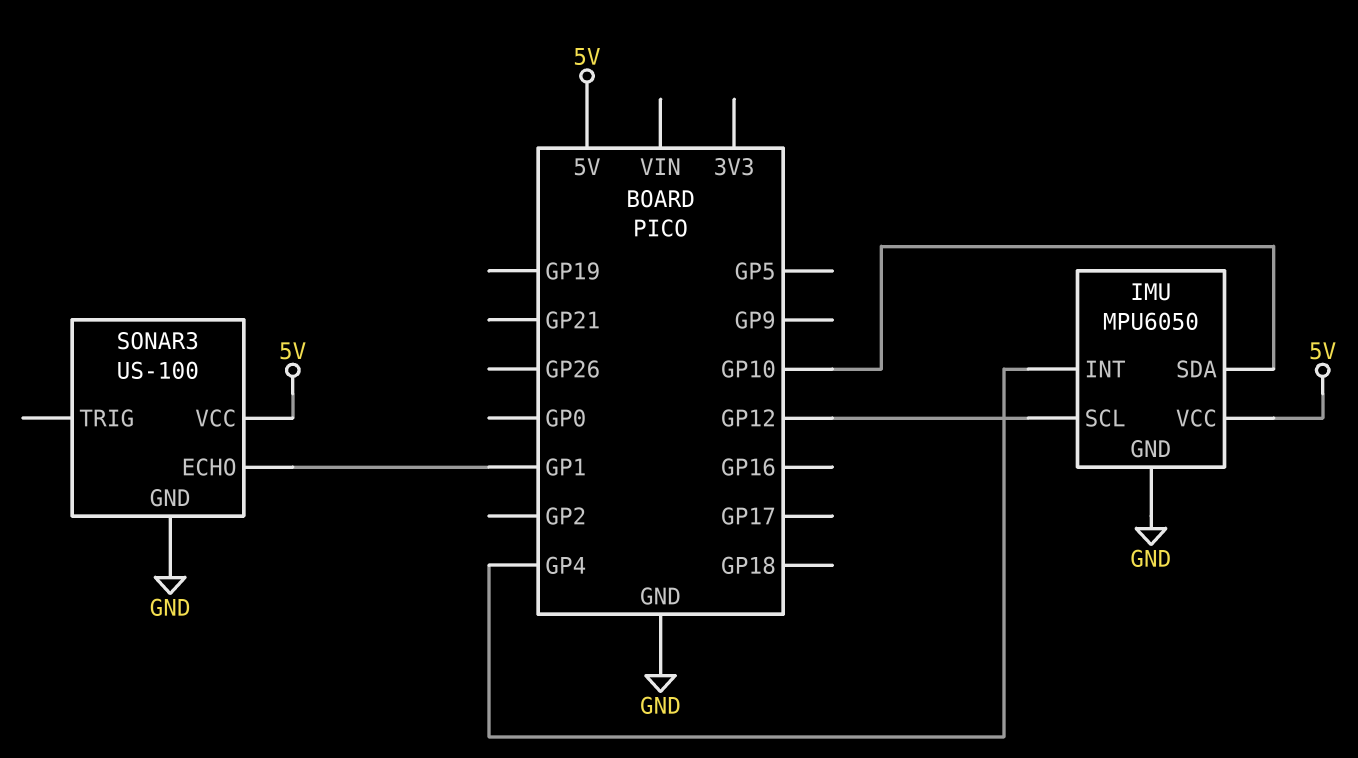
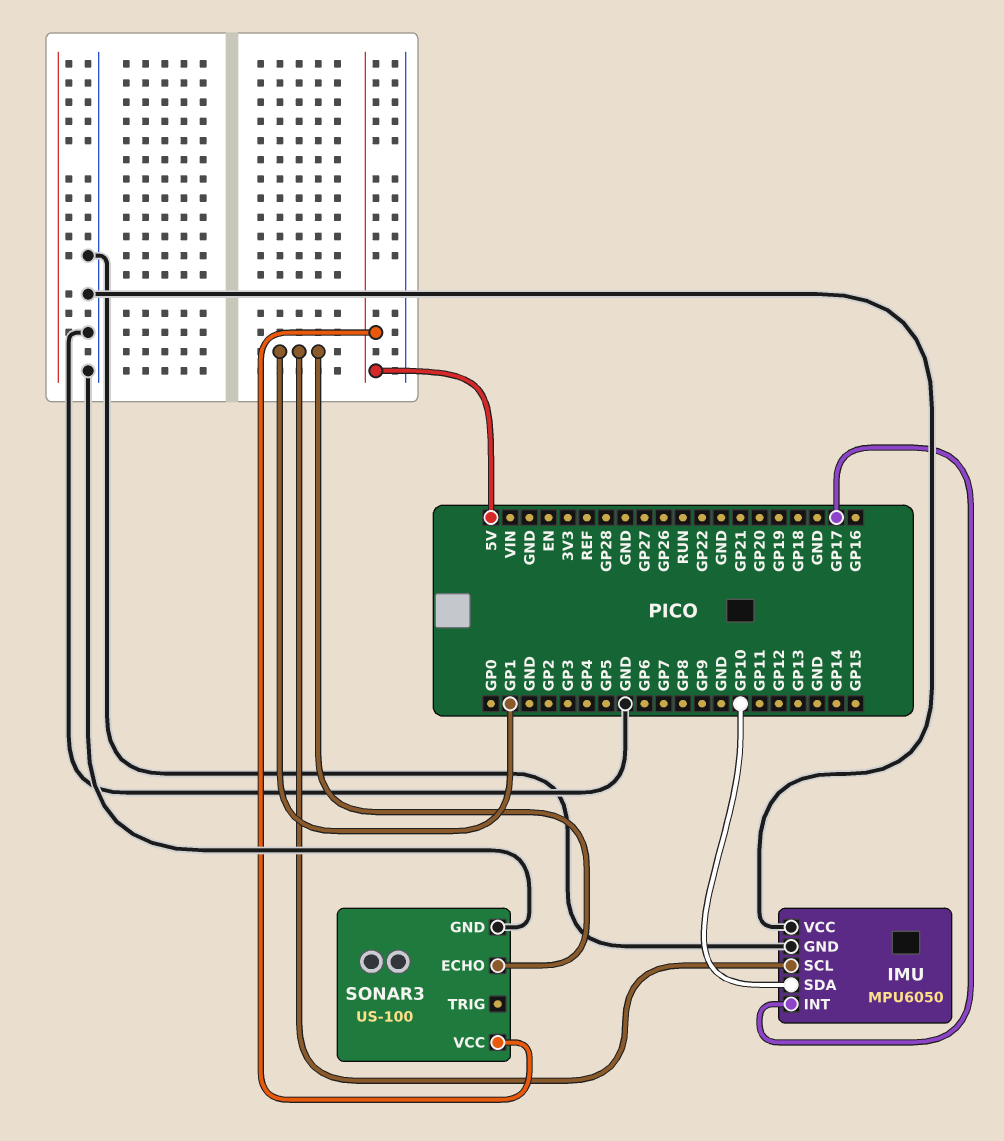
IMU pin INT: GP4 -> GP17
IMU pin SCL: GP12 -> GP1
IMU pin VCC: 5V -> GND

